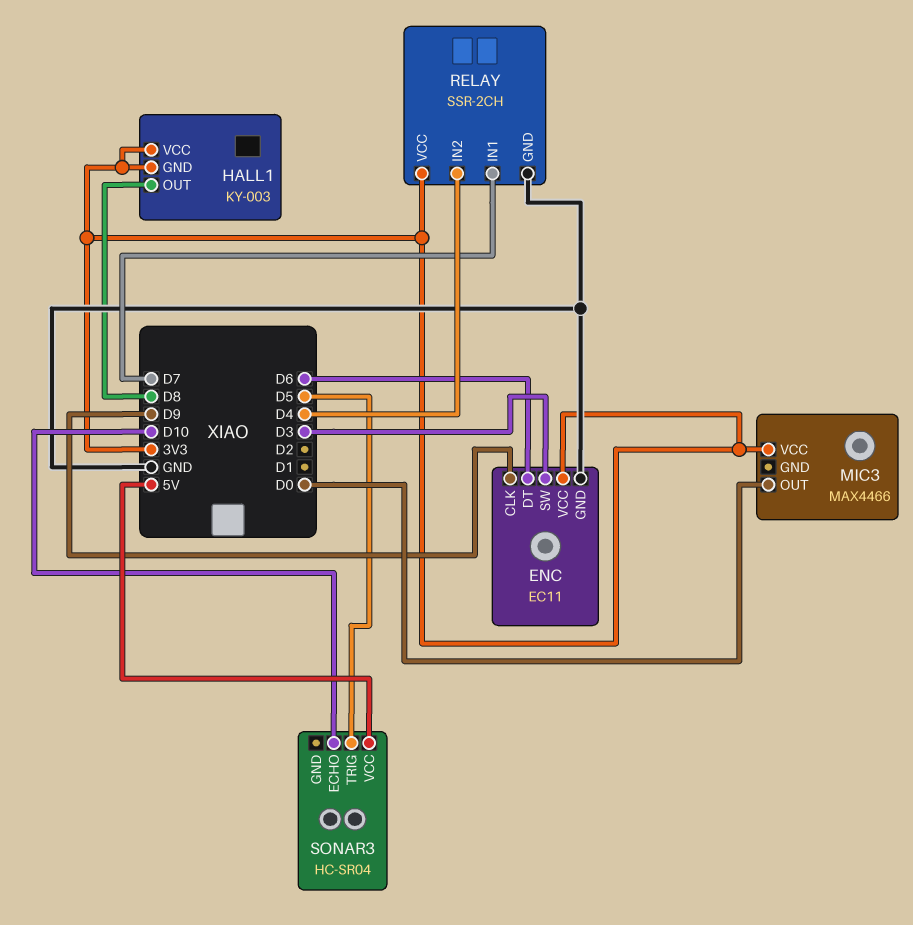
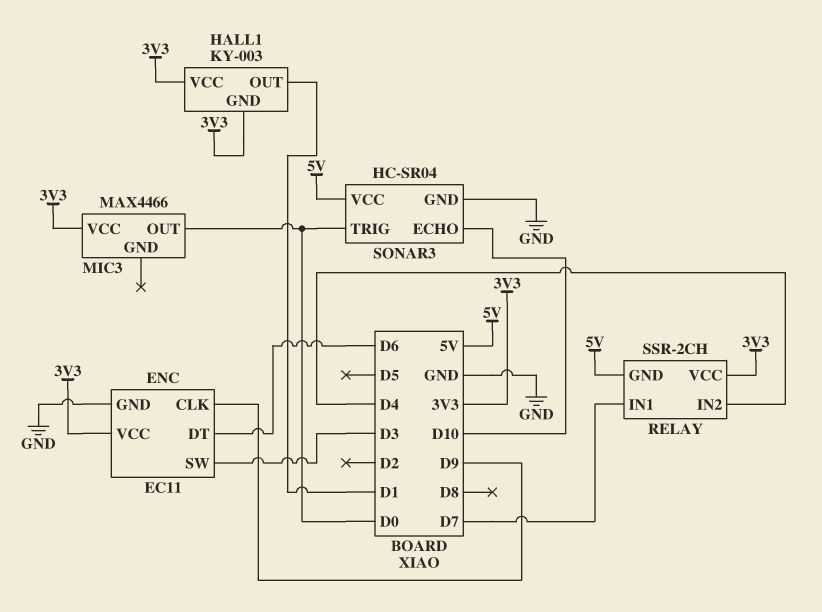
HALL1 pin OUT: D8 -> D1
RELAY pin GND: GND -> 5V
SONAR3 pin GND: none -> GND
SONAR3 pin TRIG: D5 -> D0

